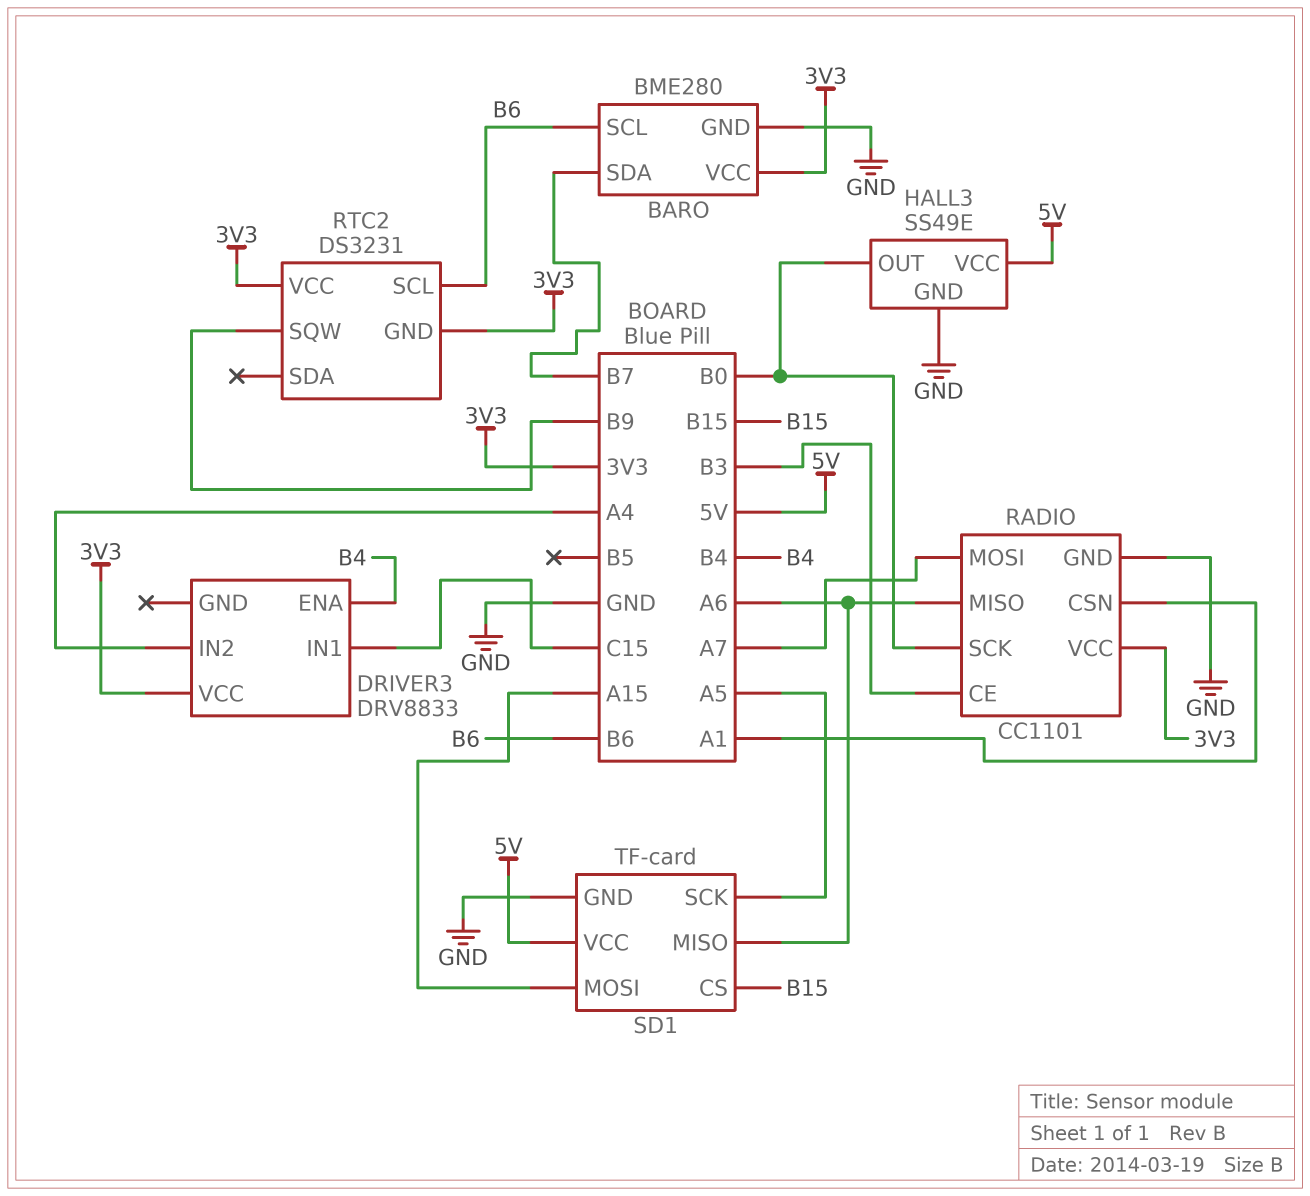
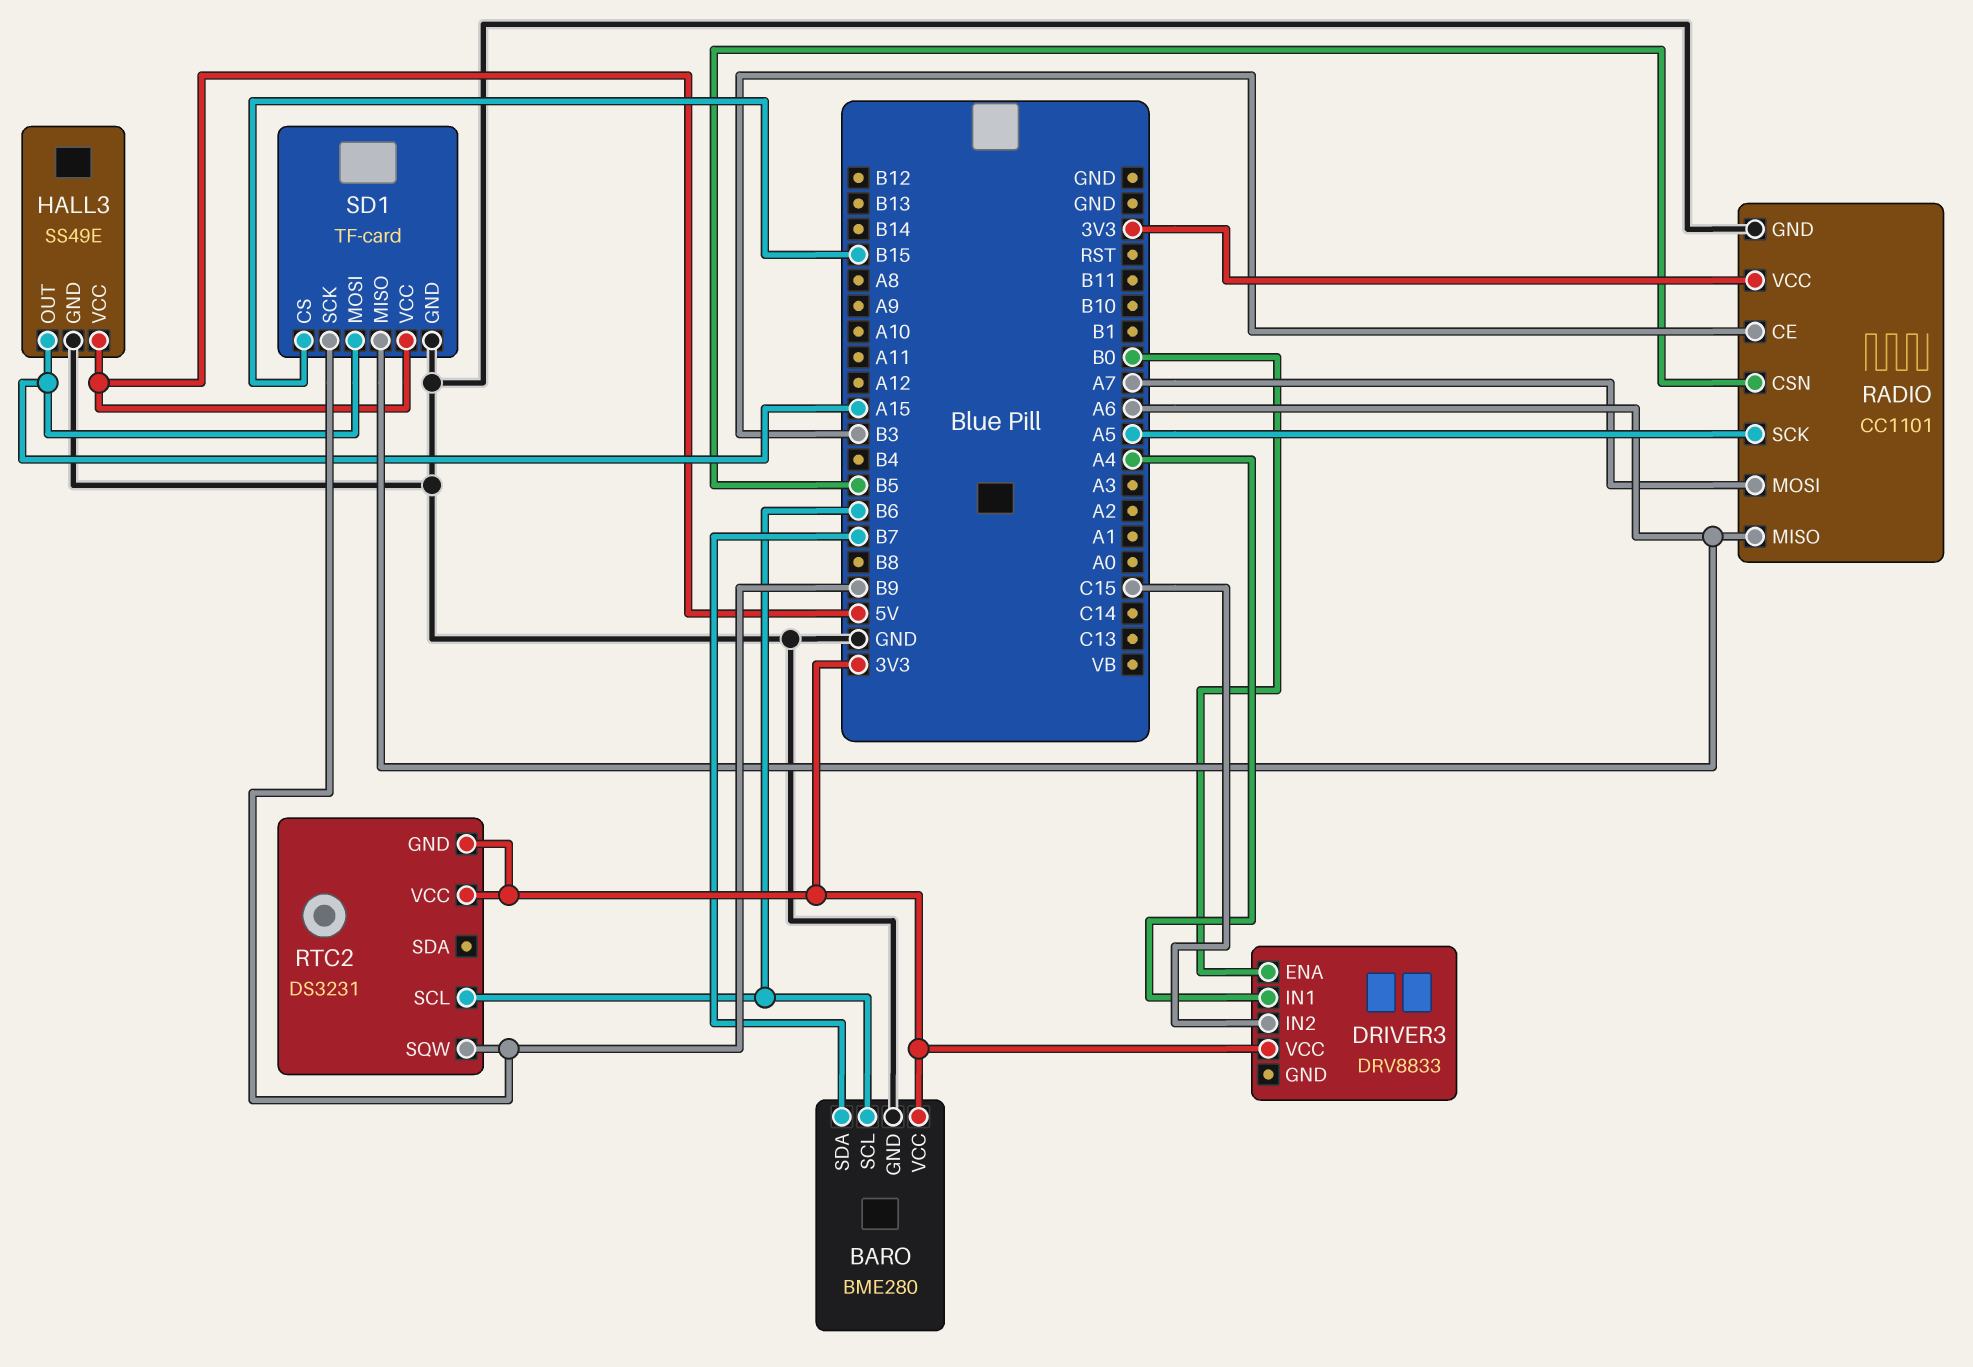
DRIVER3 pin ENA: B4 -> B0
DRIVER3 pin IN1: C15 -> A4
DRIVER3 pin IN2: A4 -> C15
HALL3 pin OUT: B0 -> A15
RADIO pin CSN: A1 -> B5
RADIO pin SCK: B0 -> A5
SD1 pin SCK: A5 -> B9

